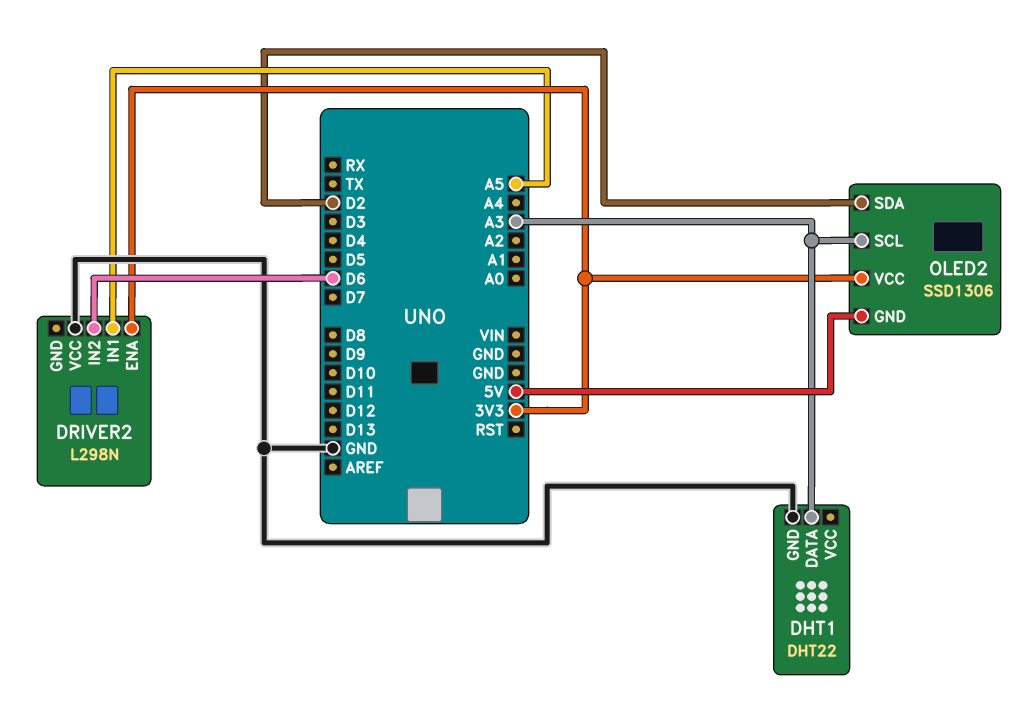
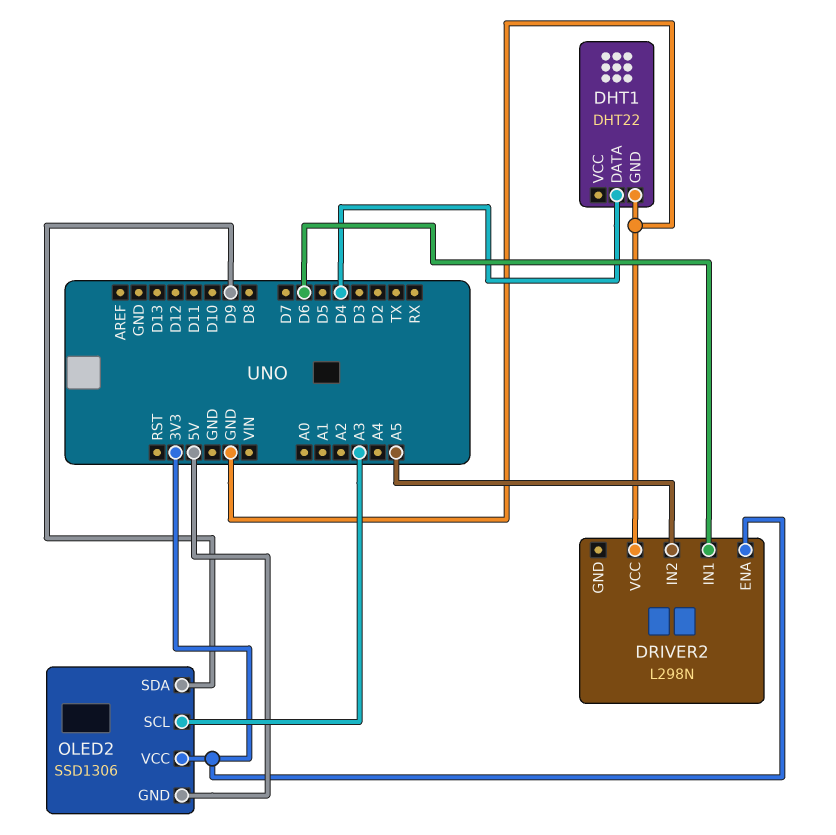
DHT1 pin DATA: A3 -> D4
DRIVER2 pin IN1: A5 -> D6
DRIVER2 pin IN2: D6 -> A5
OLED2 pin SDA: D2 -> D9

